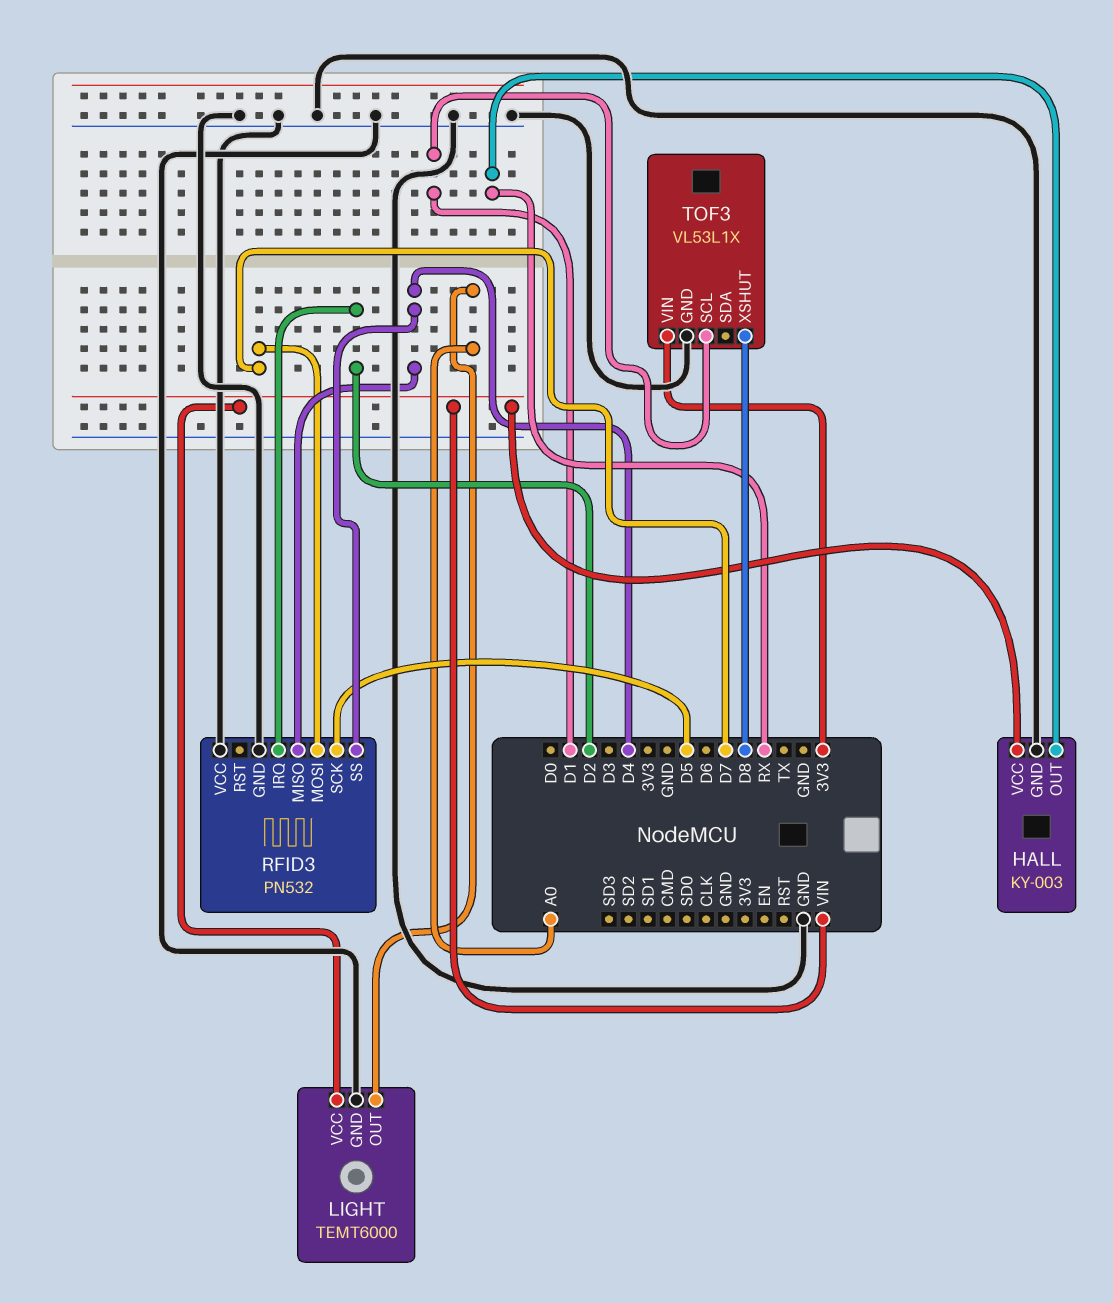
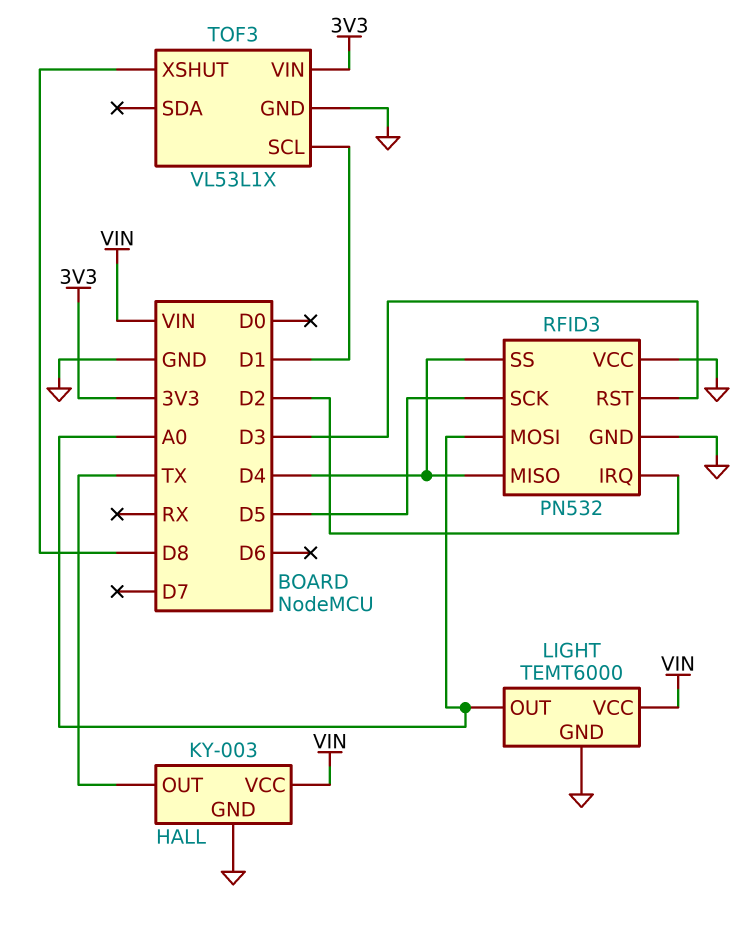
HALL pin OUT: RX -> TX
RFID3 pin MOSI: D7 -> A0
RFID3 pin RST: none -> D3

